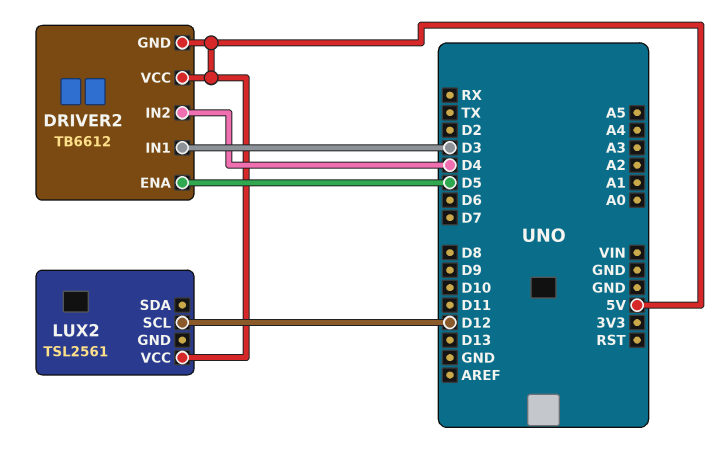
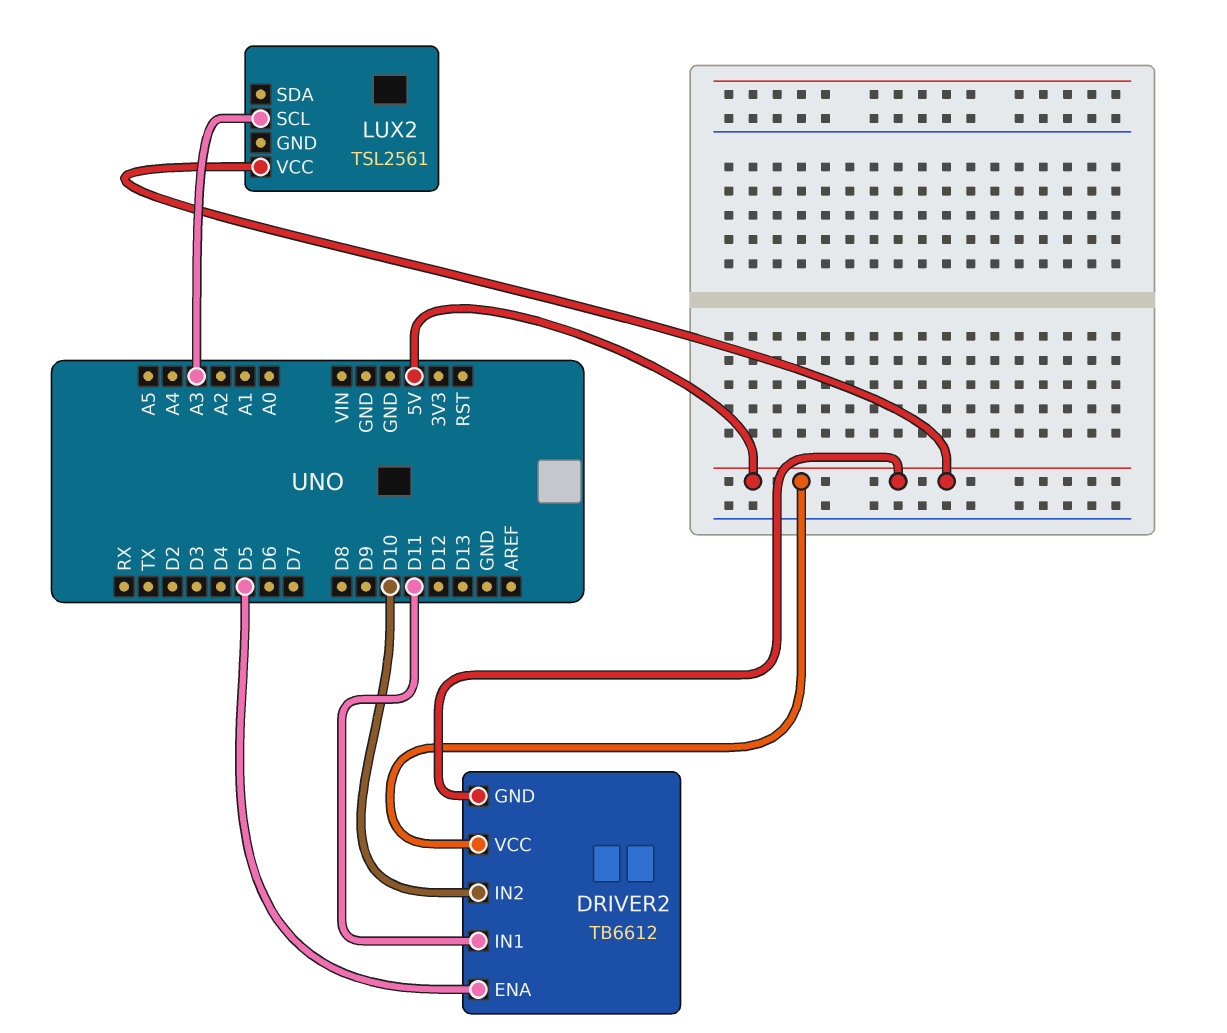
DRIVER2 pin IN1: D3 -> D11
DRIVER2 pin IN2: D4 -> D10
LUX2 pin SCL: D12 -> A3

